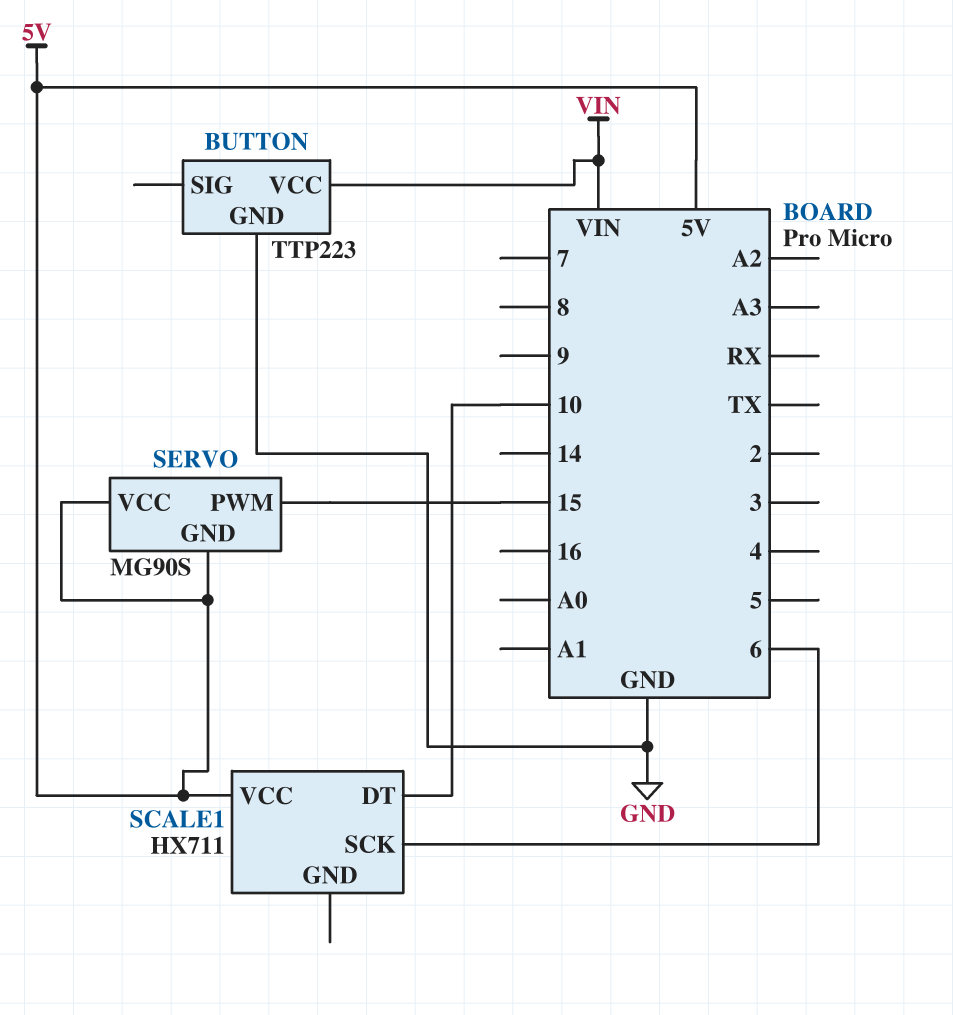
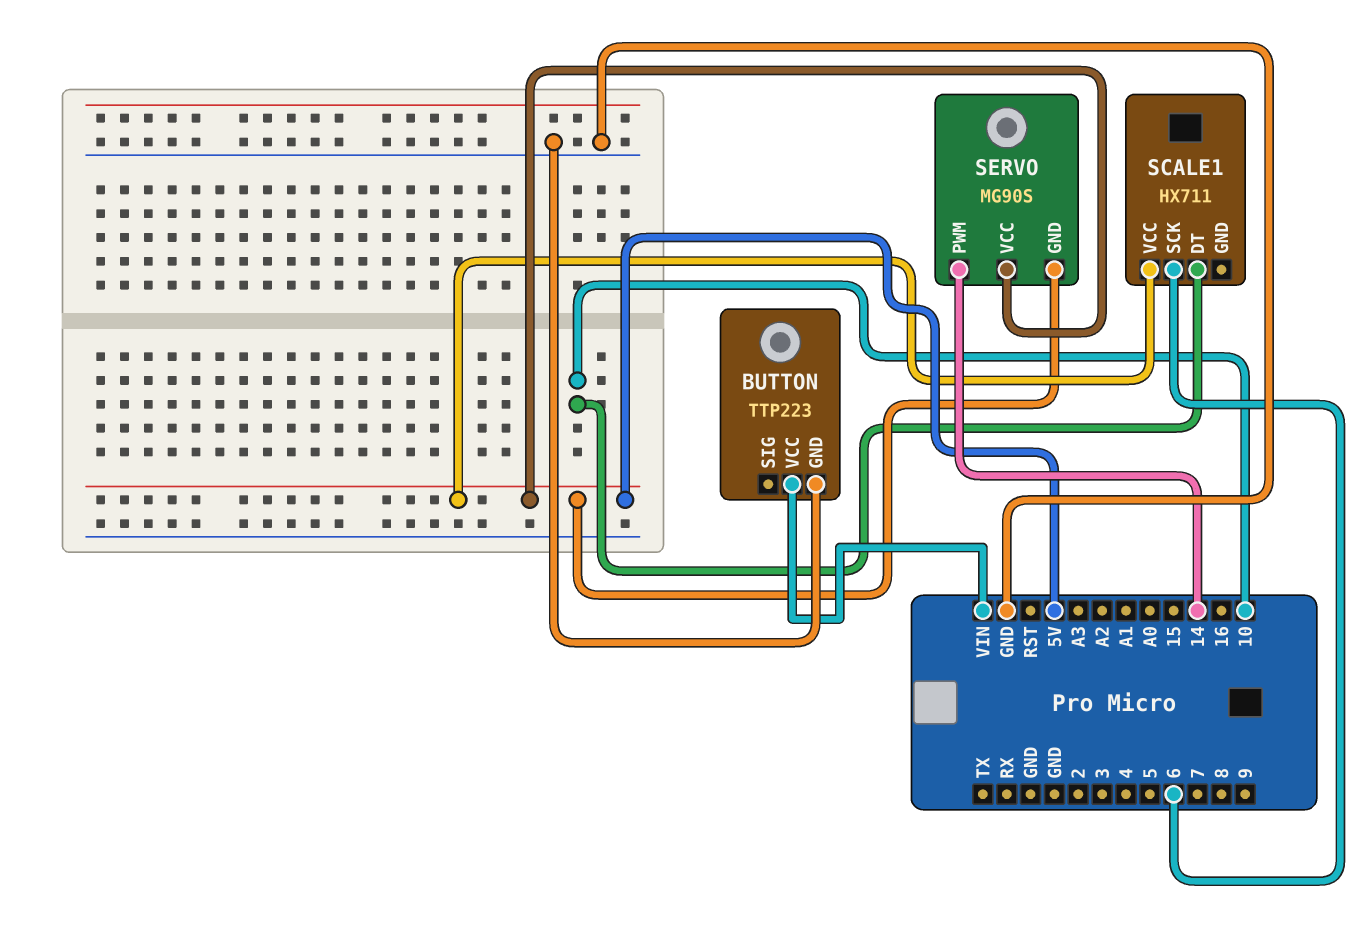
SERVO pin PWM: 15 -> 14

